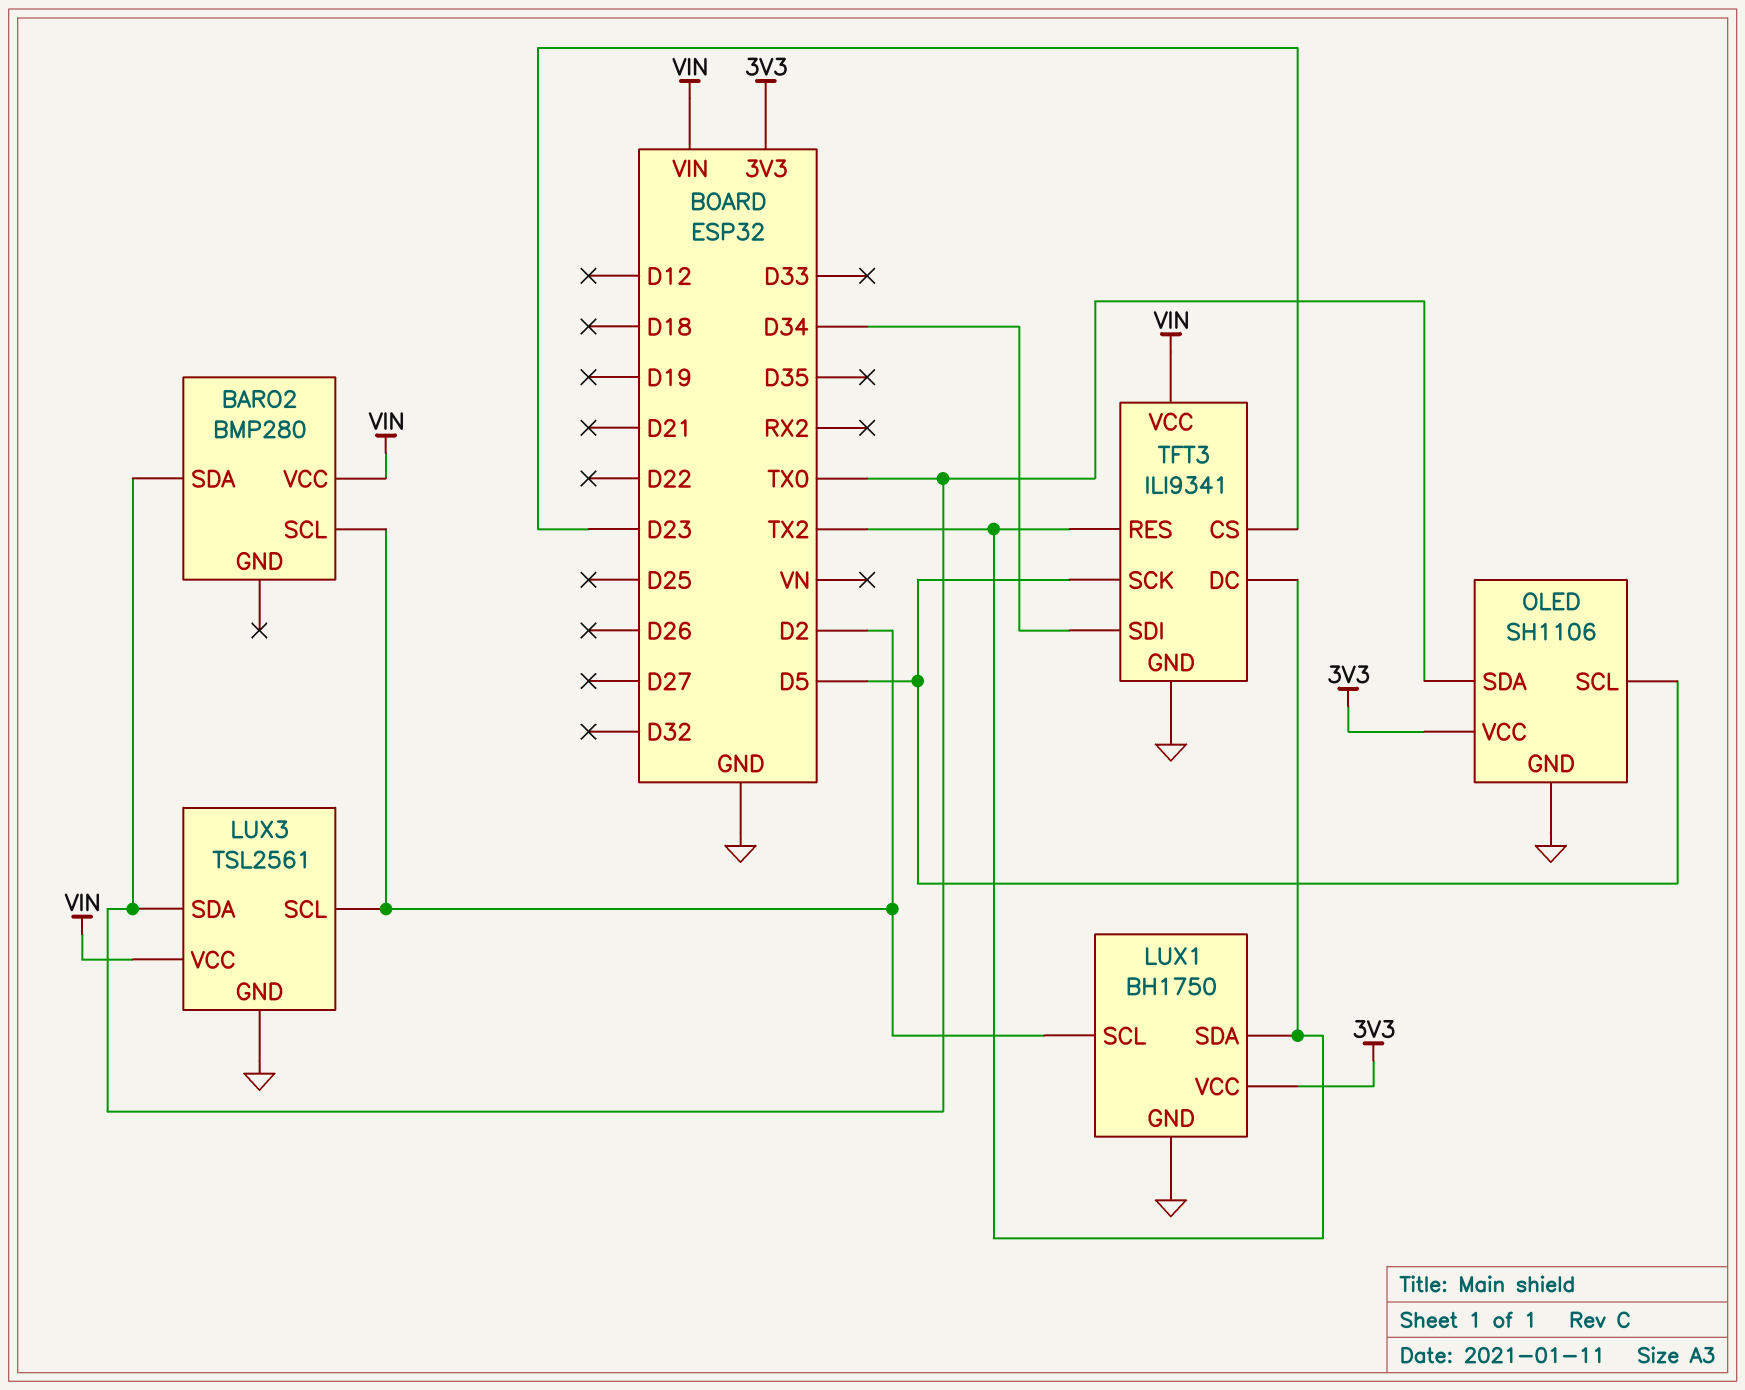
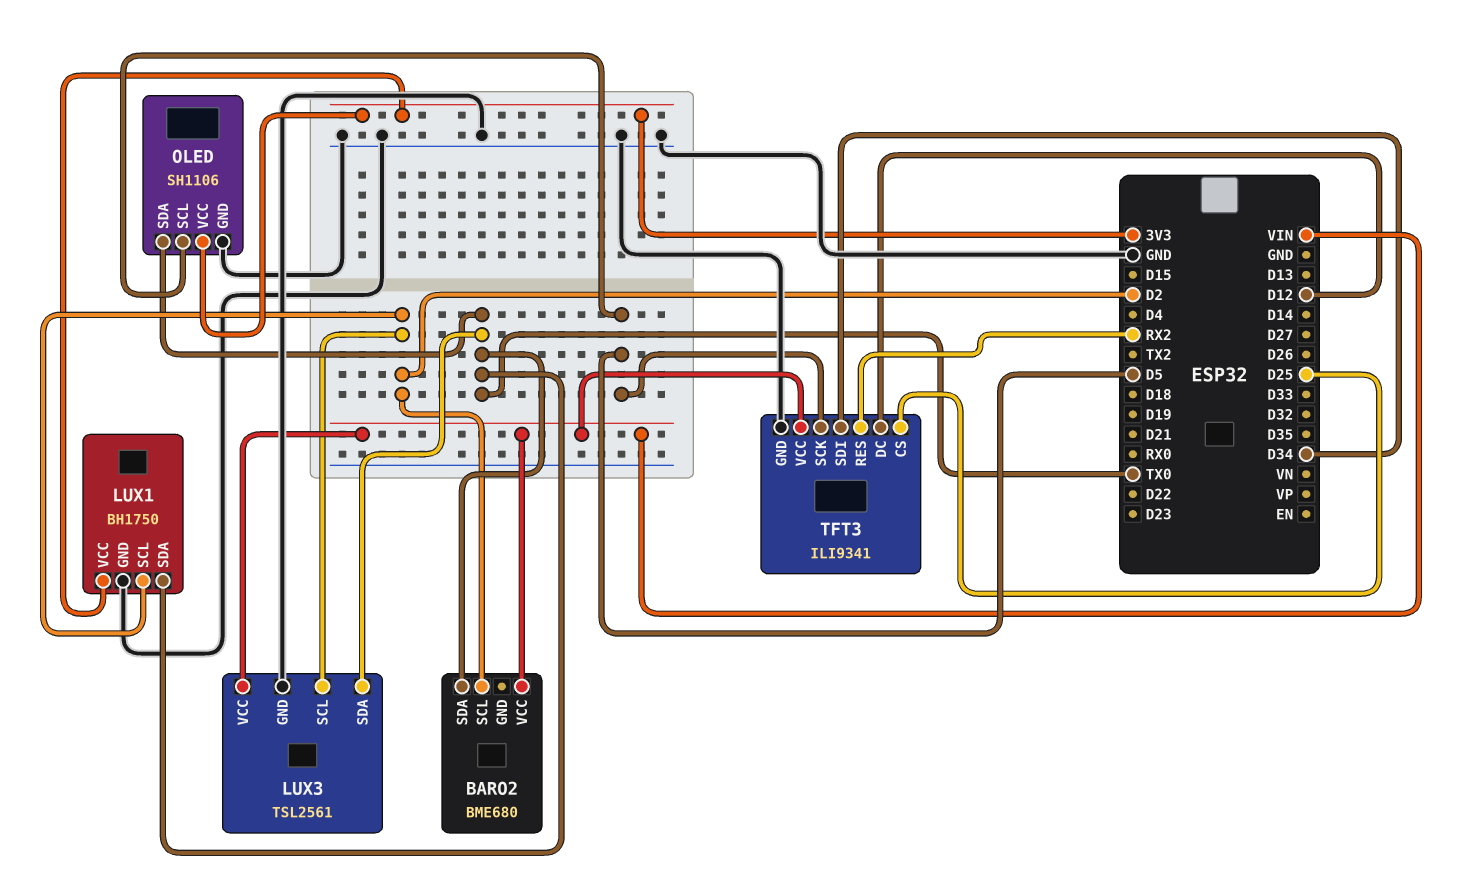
BARO2: BMP280 -> BME680
LUX1 pin SDA: TX2 -> TX0
TFT3 pin CS: D23 -> D25
TFT3 pin DC: TX2 -> D12
TFT3 pin RES: TX2 -> RX2

